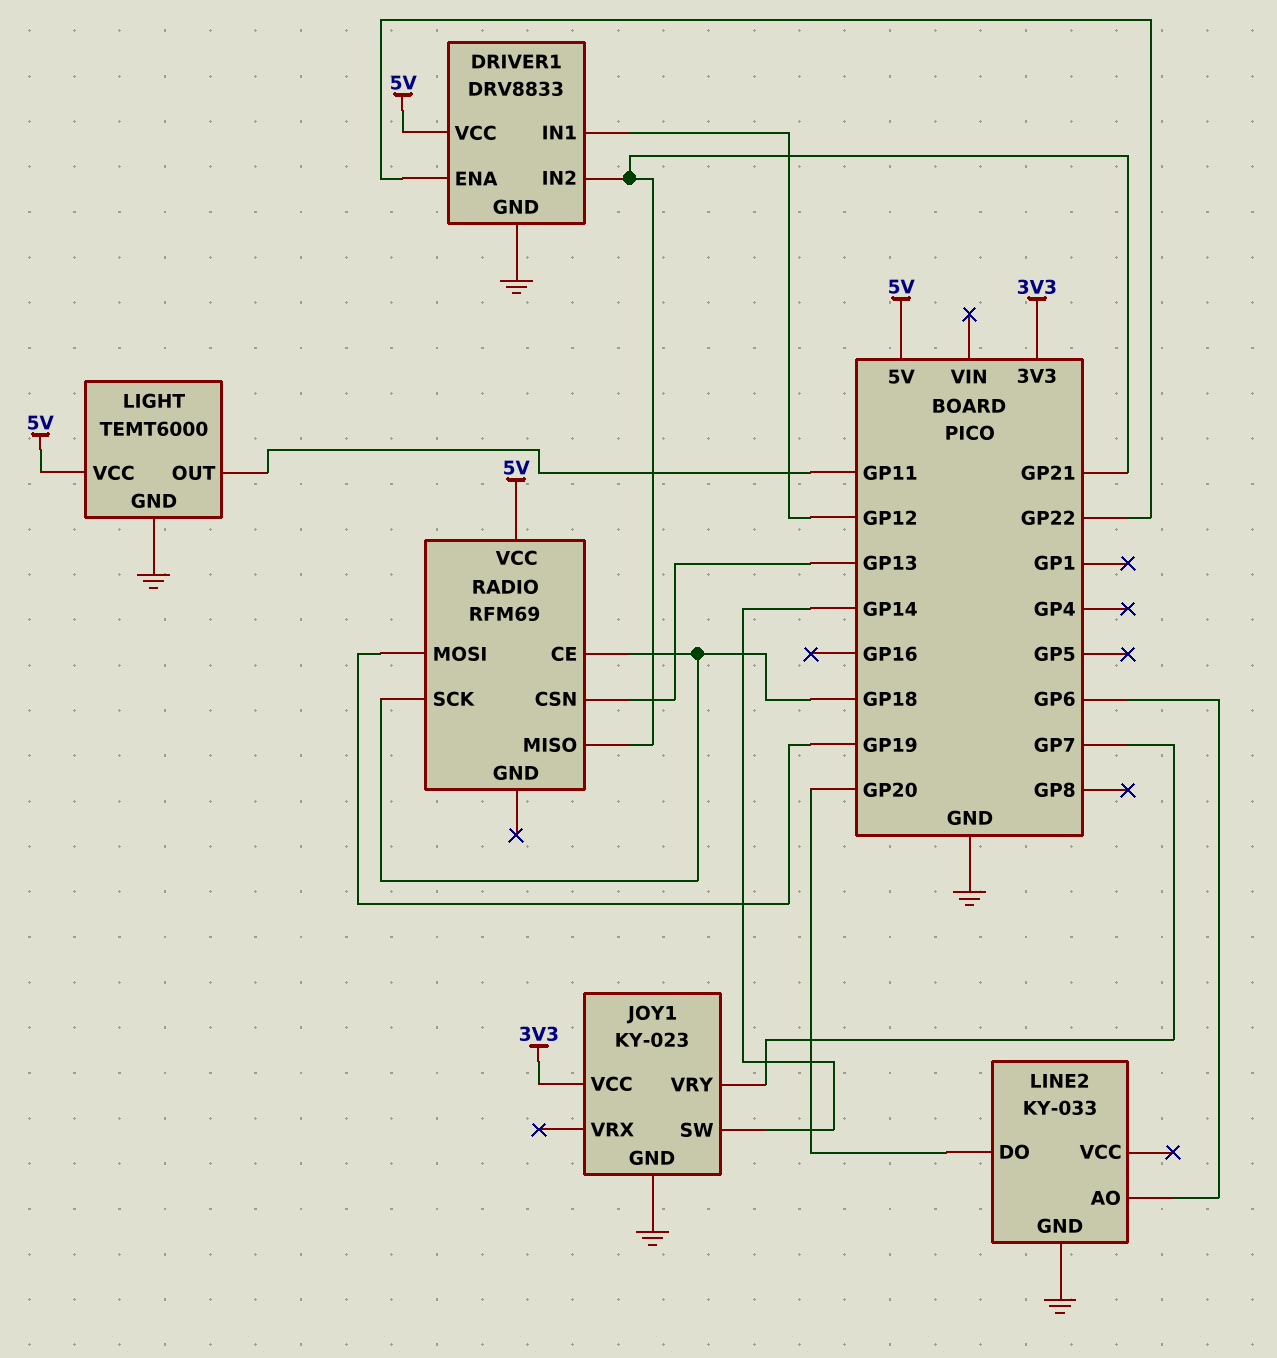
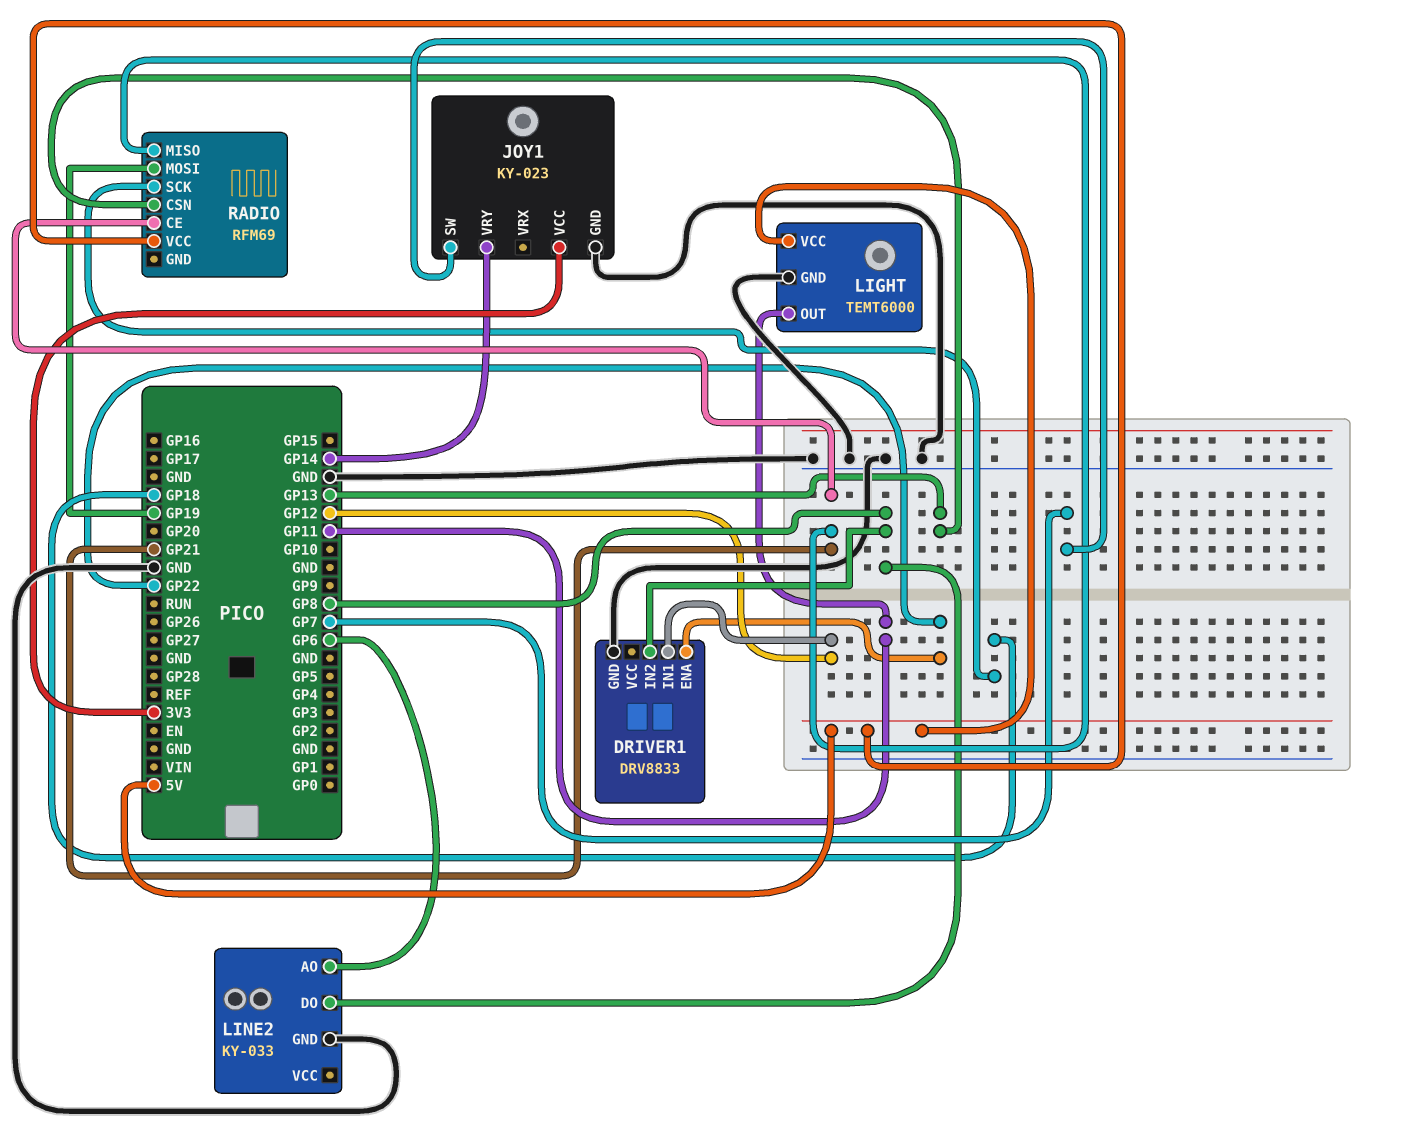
DRIVER1 pin IN2: GP21 -> GP8
DRIVER1 pin VCC: 5V -> none
JOY1 pin SW: GP14 -> GP7
JOY1 pin VRY: GP7 -> GP14
LINE2 pin DO: GP20 -> GP8
RADIO pin CE: GP18 -> GP21

